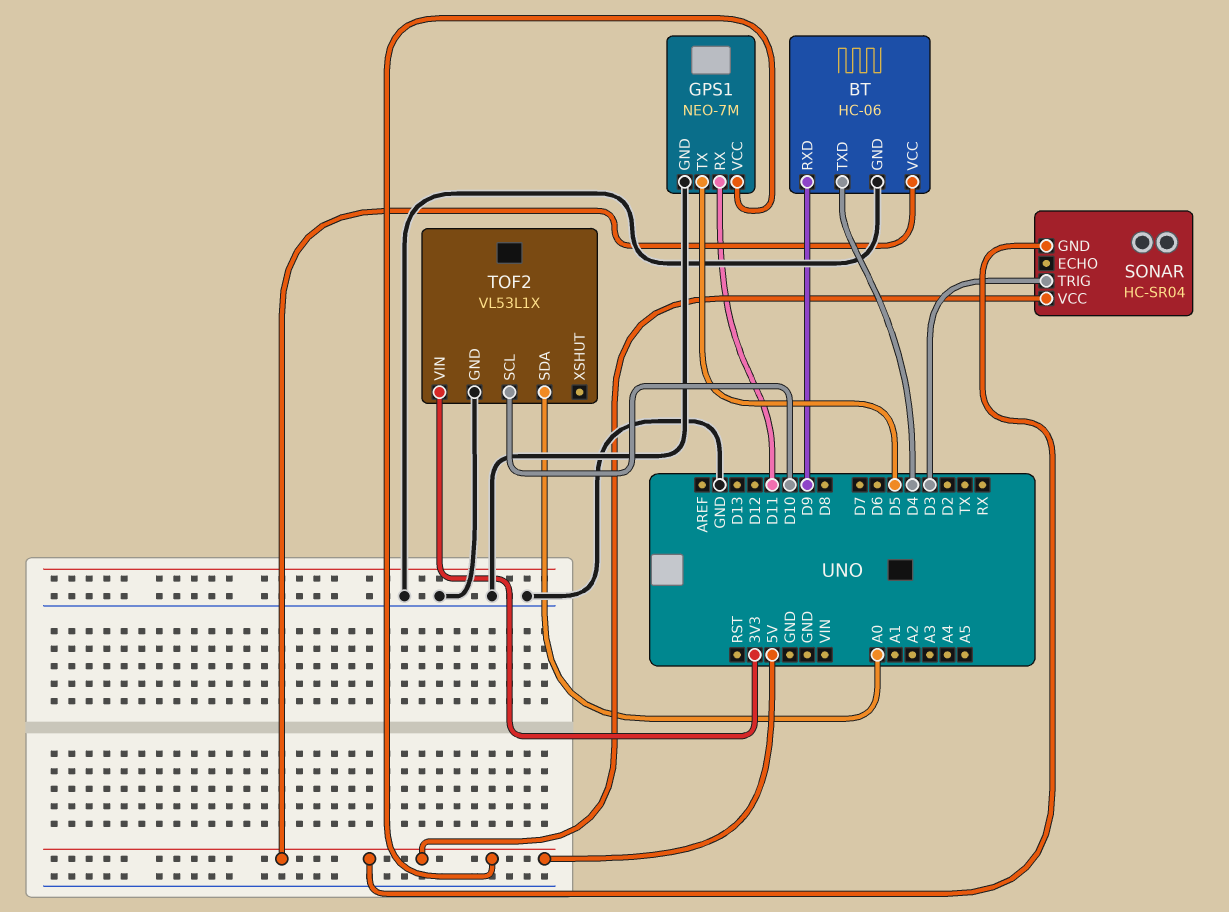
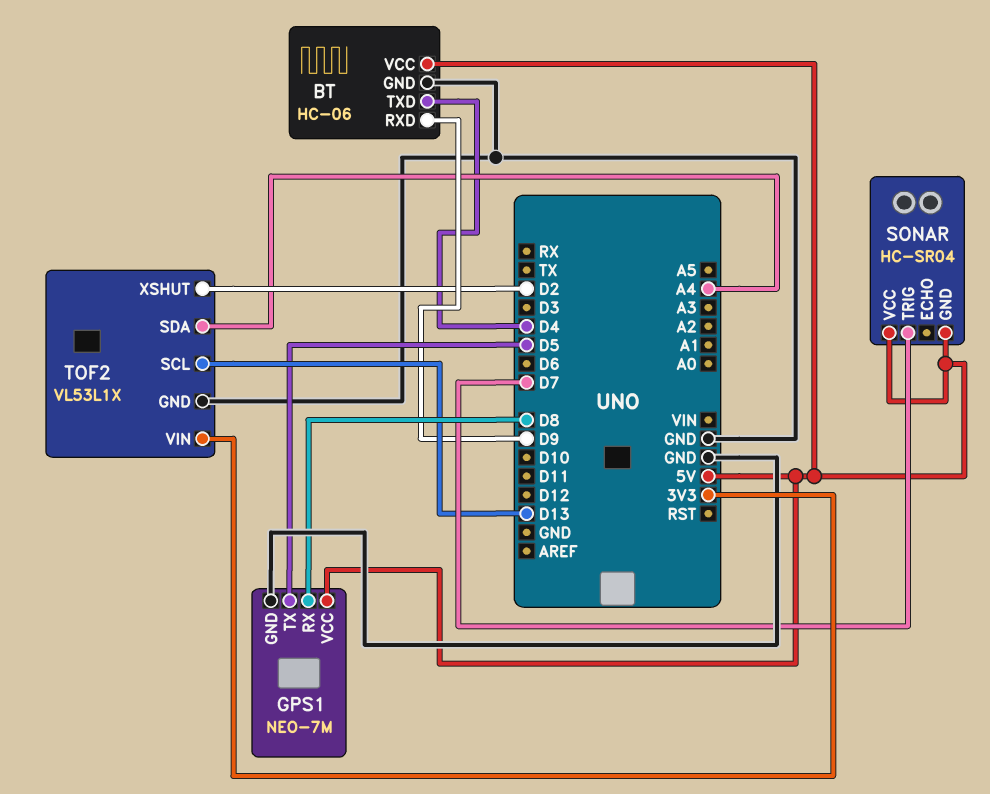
GPS1 pin RX: D11 -> D8
SONAR pin TRIG: D3 -> D7
TOF2 pin SCL: D10 -> D13
TOF2 pin SDA: A0 -> A4
TOF2 pin XSHUT: none -> D2

